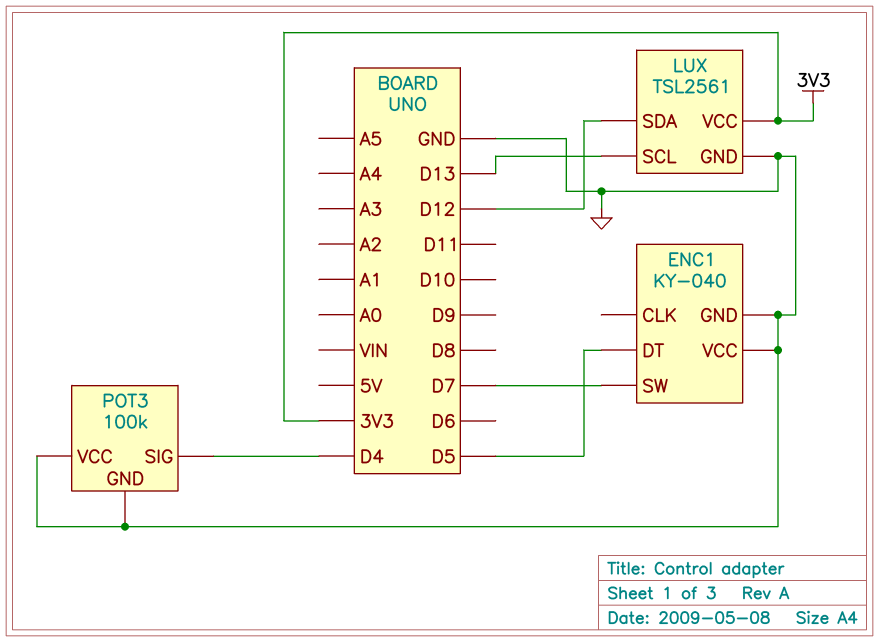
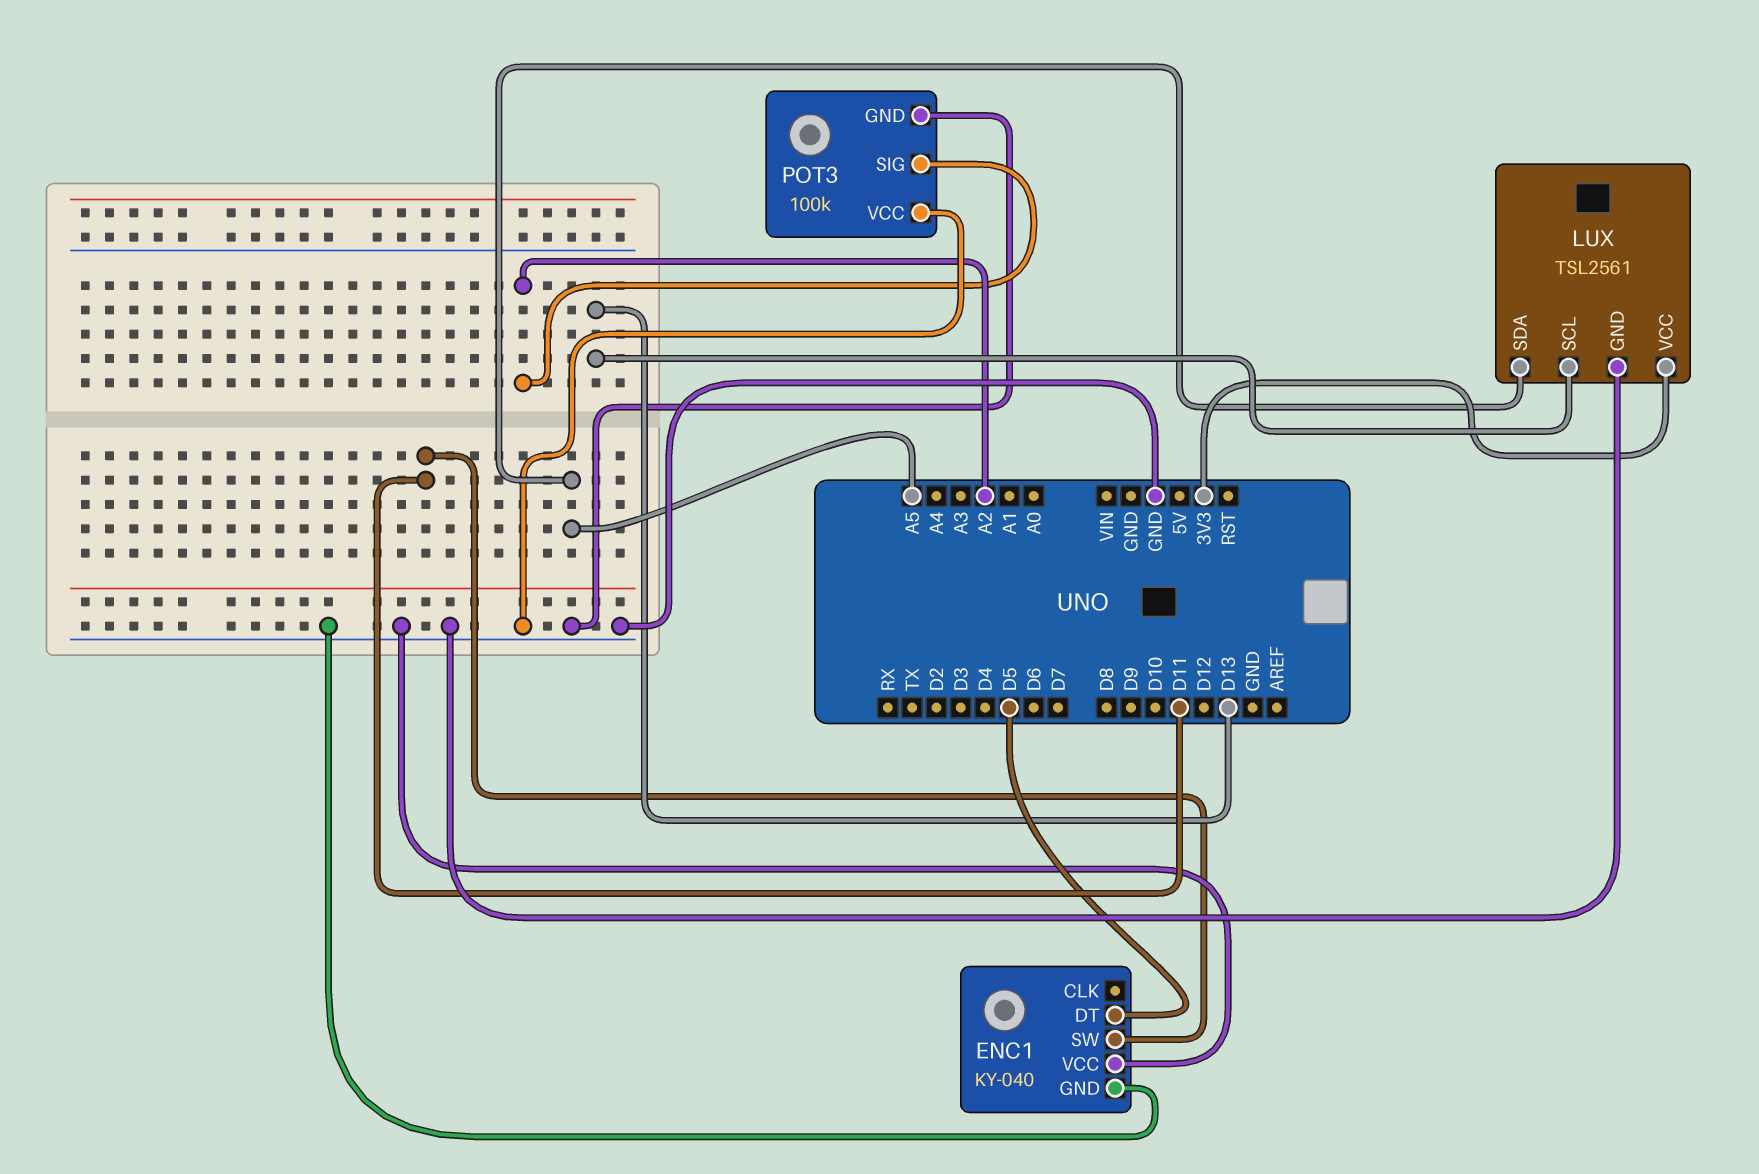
ENC1 pin SW: D7 -> D11
LUX pin SDA: D12 -> A5
POT3 pin SIG: D4 -> A2

